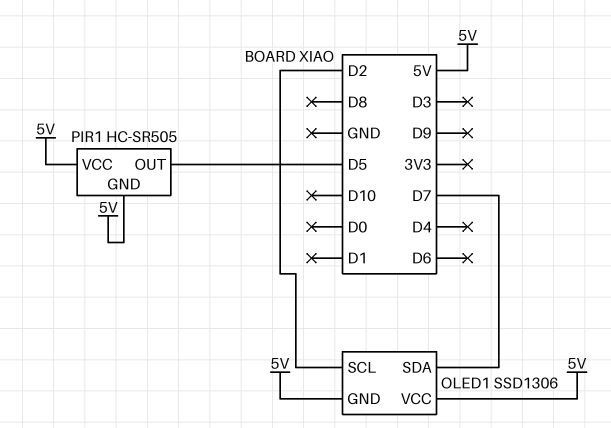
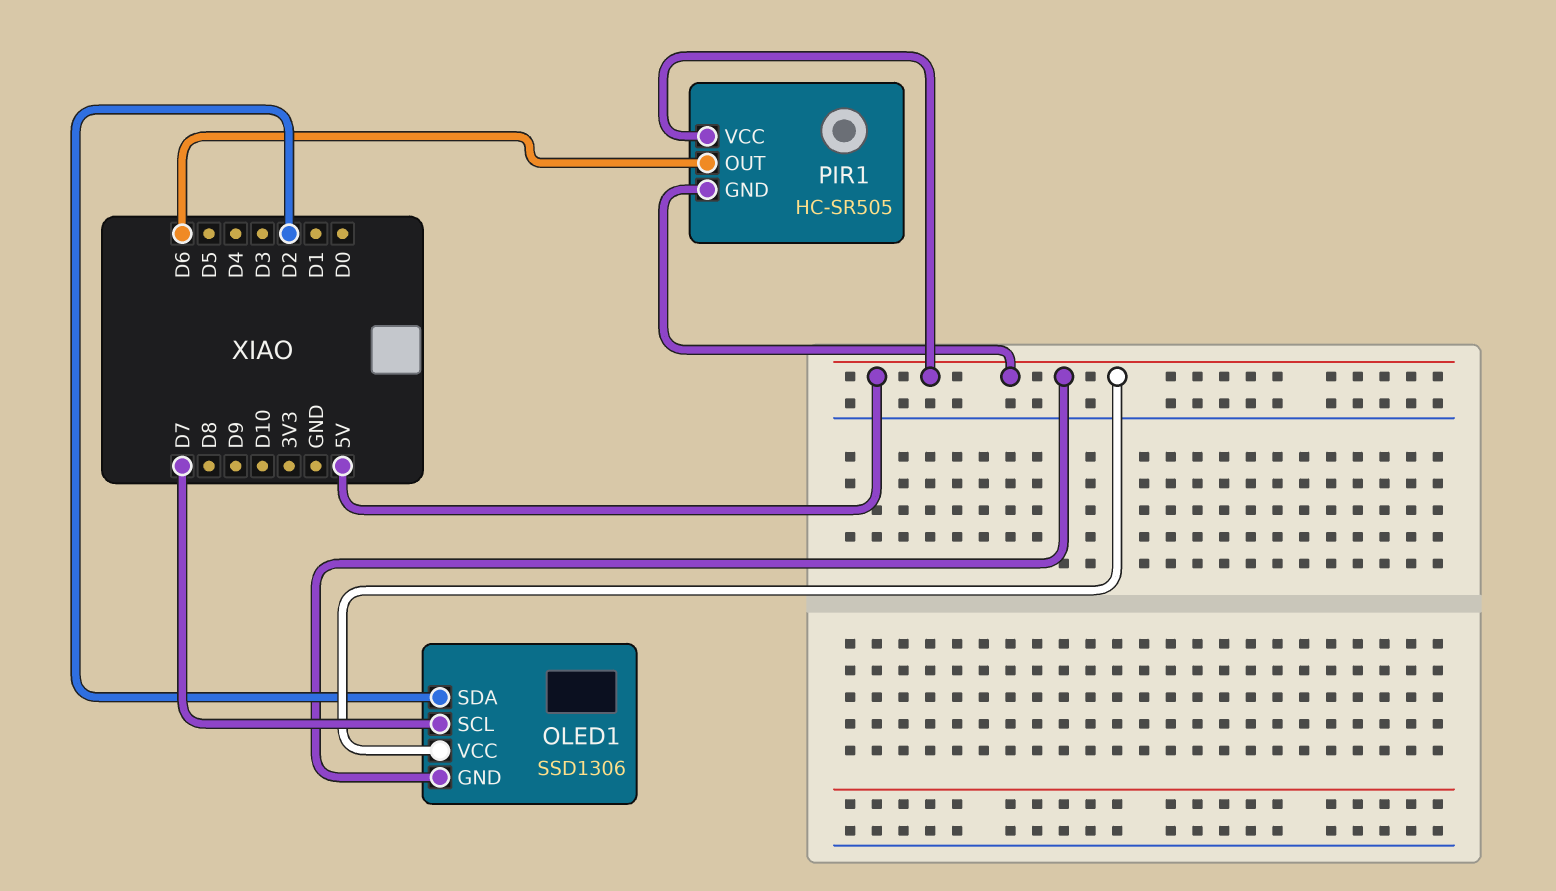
OLED1 pin SCL: D2 -> D7
OLED1 pin SDA: D7 -> D2
PIR1 pin OUT: D5 -> D6

